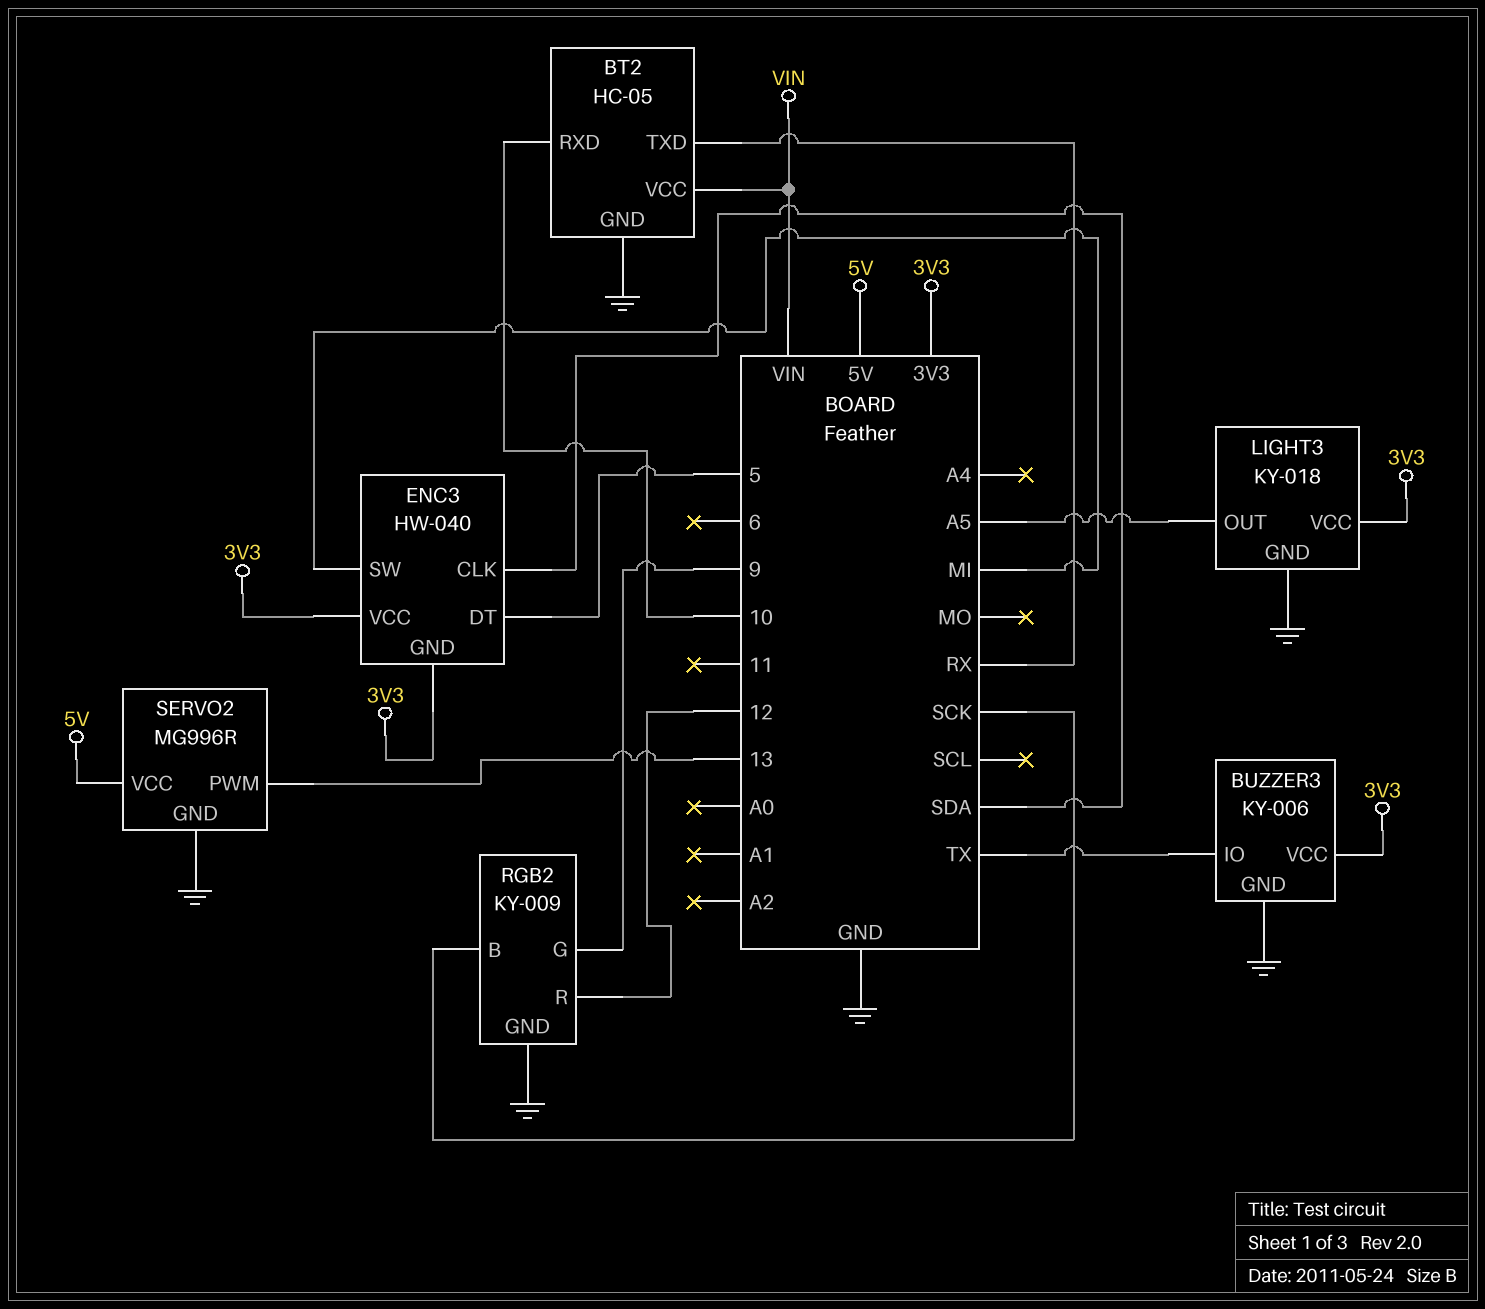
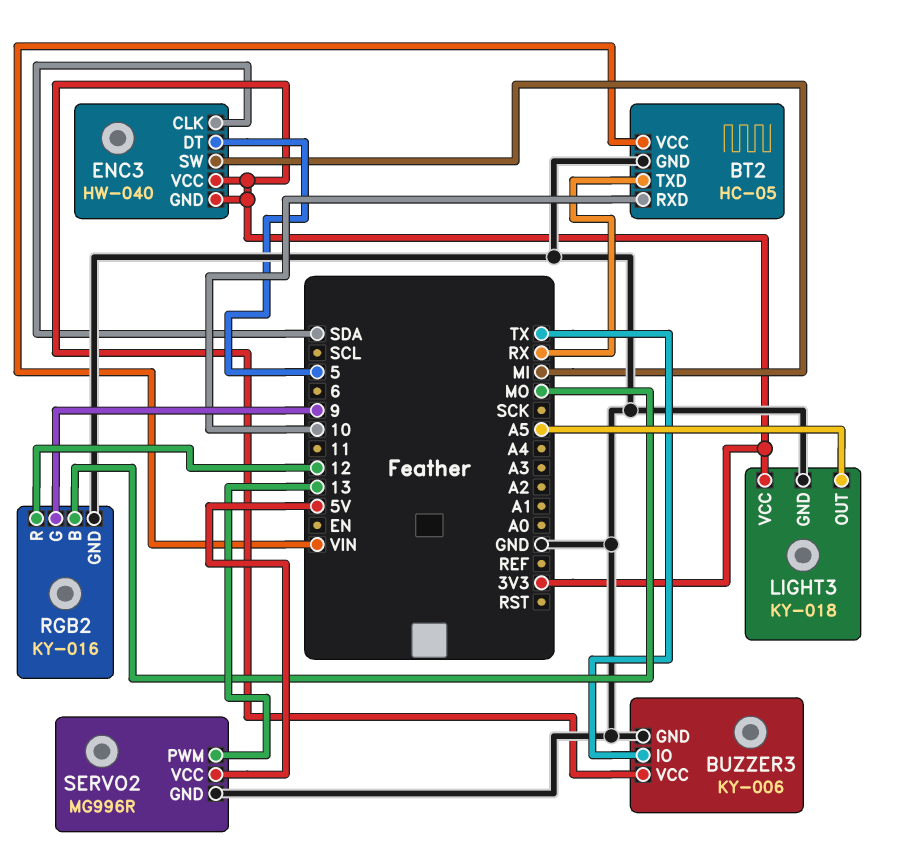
RGB2: KY-009 -> KY-016
RGB2 pin B: SCK -> MO

